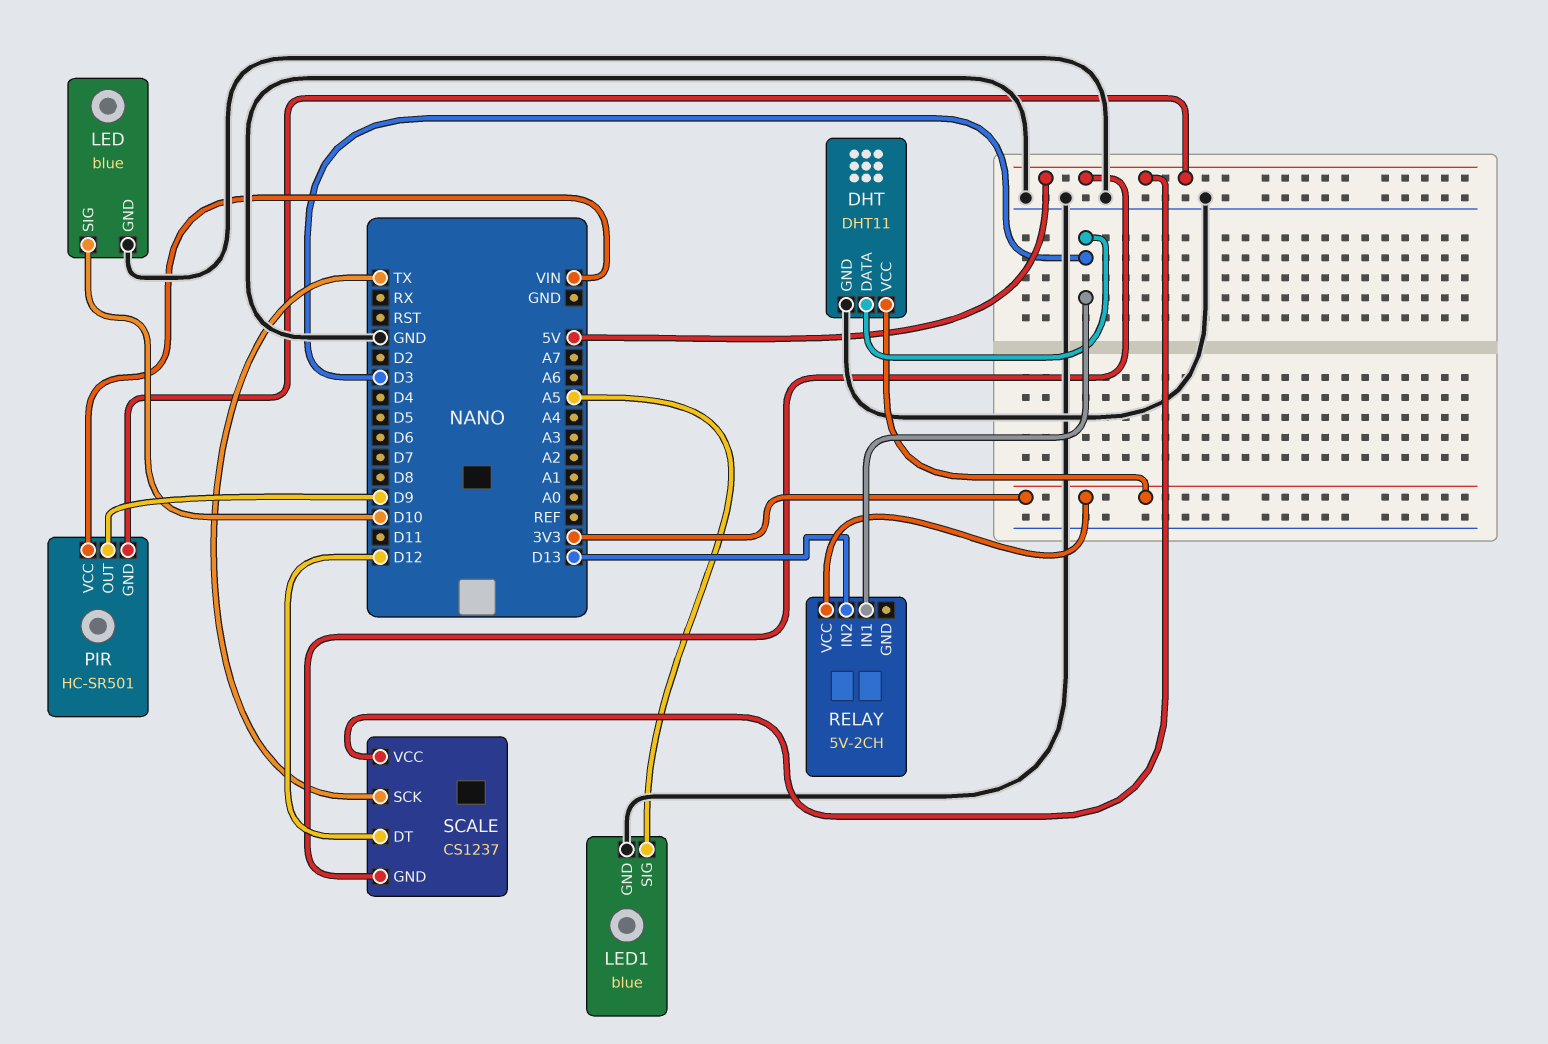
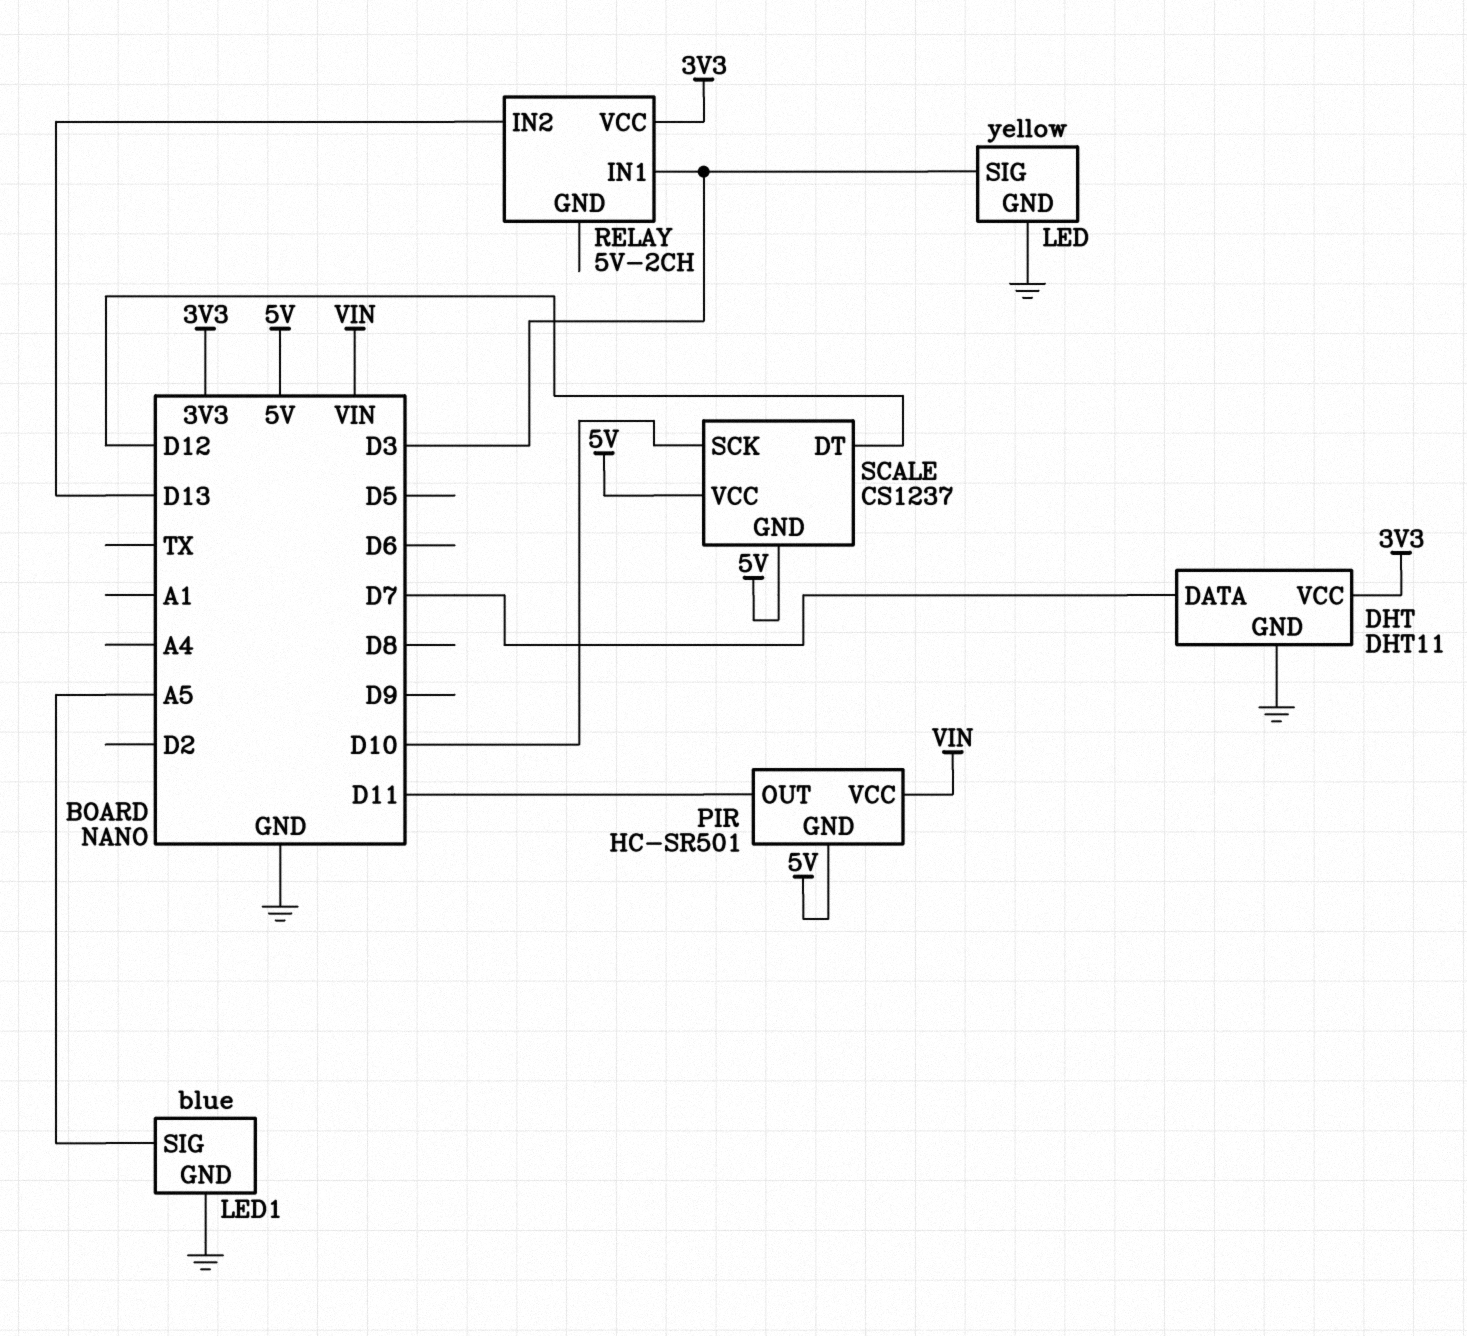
DHT pin DATA: D3 -> D7
LED: blue -> yellow
LED pin SIG: D10 -> D3
PIR pin OUT: D9 -> D11
SCALE pin SCK: TX -> D10

